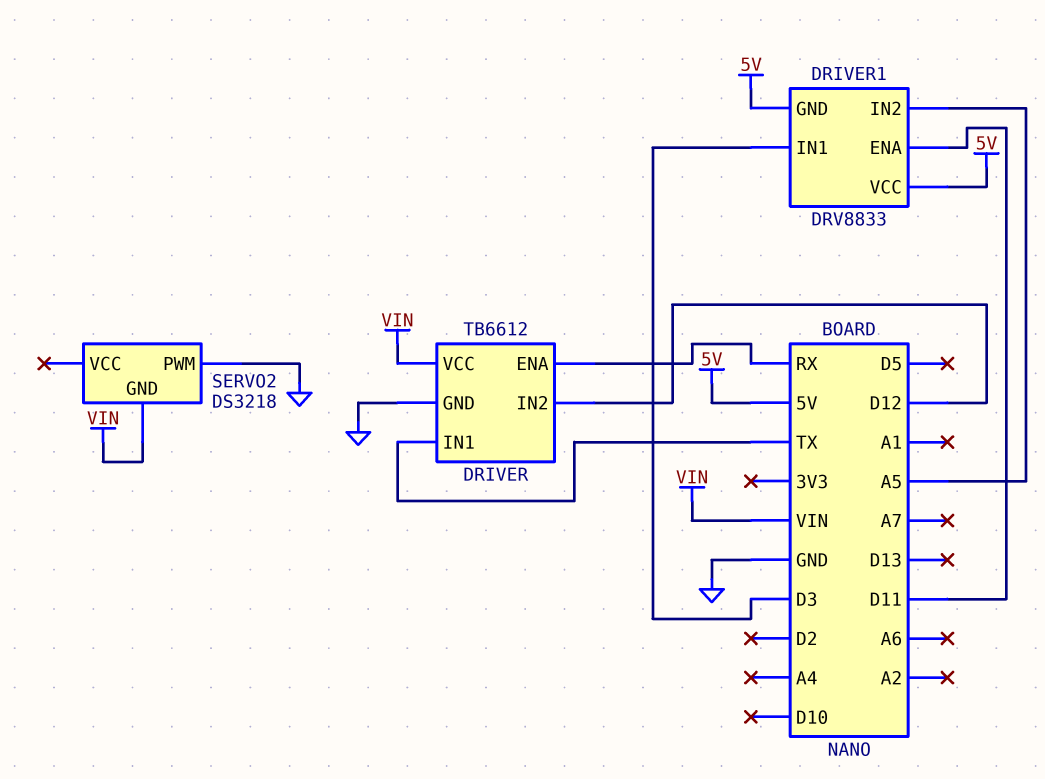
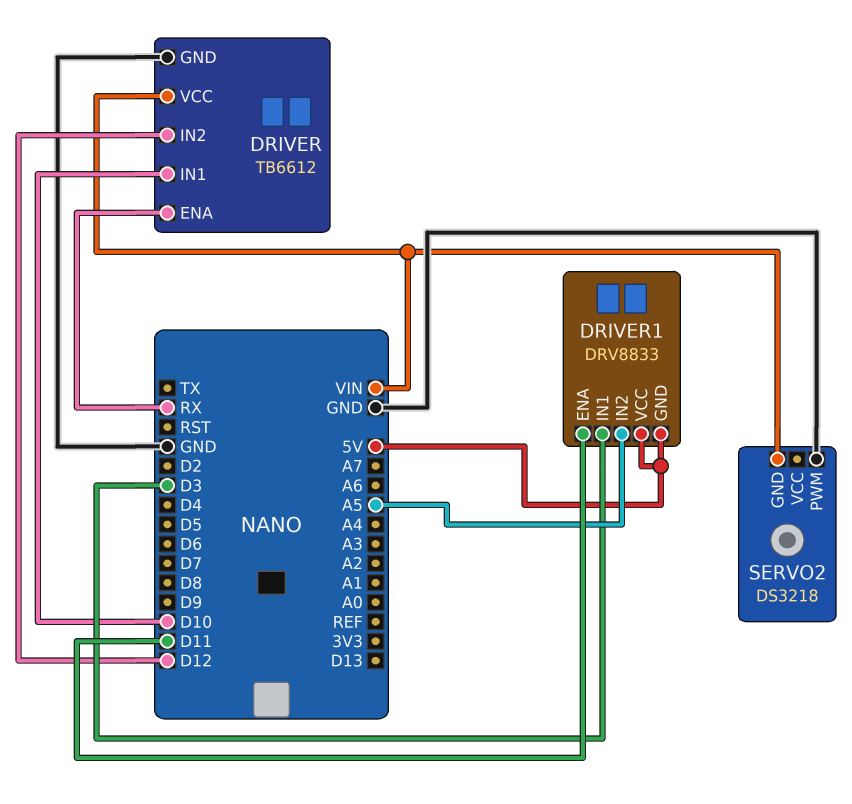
DRIVER pin IN1: TX -> D10

